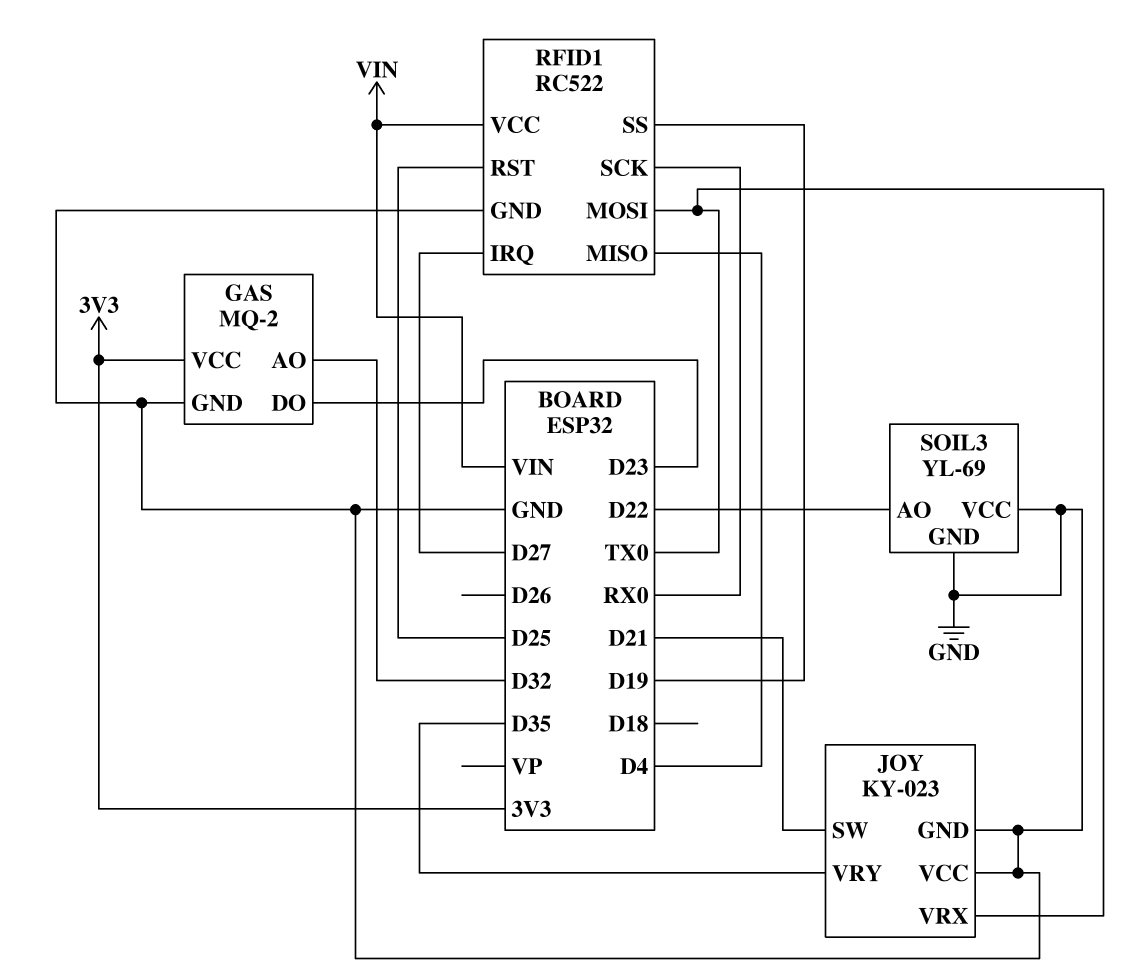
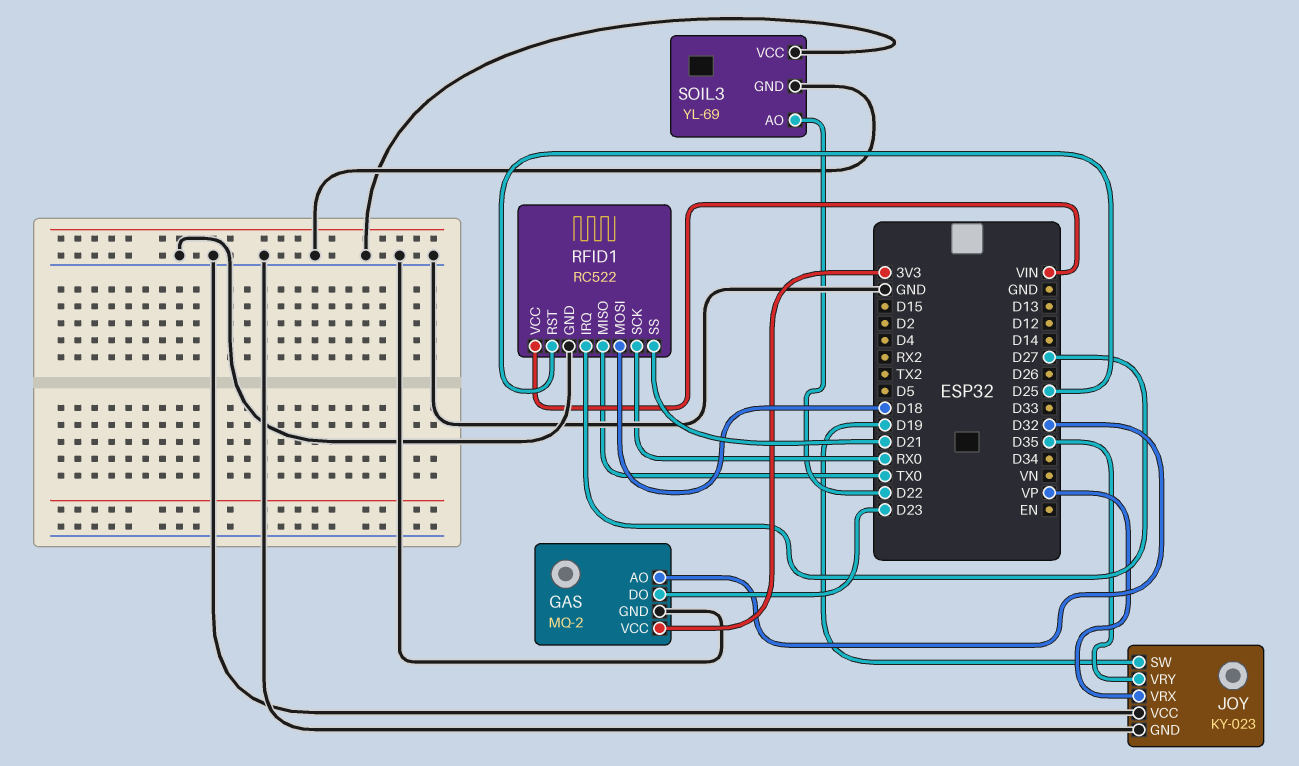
JOY pin SW: D21 -> D19
JOY pin VRX: TX0 -> VP
RFID1 pin MISO: D4 -> TX0
RFID1 pin MOSI: TX0 -> D18
RFID1 pin SS: D19 -> D21

